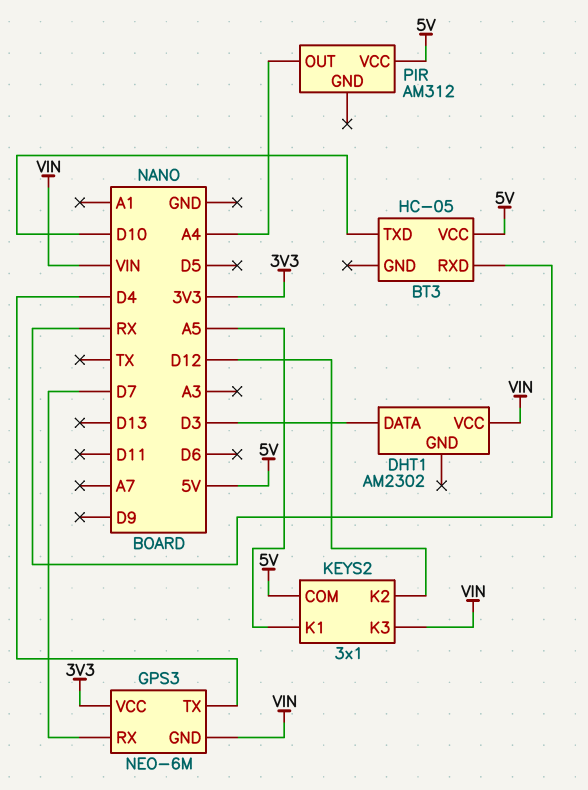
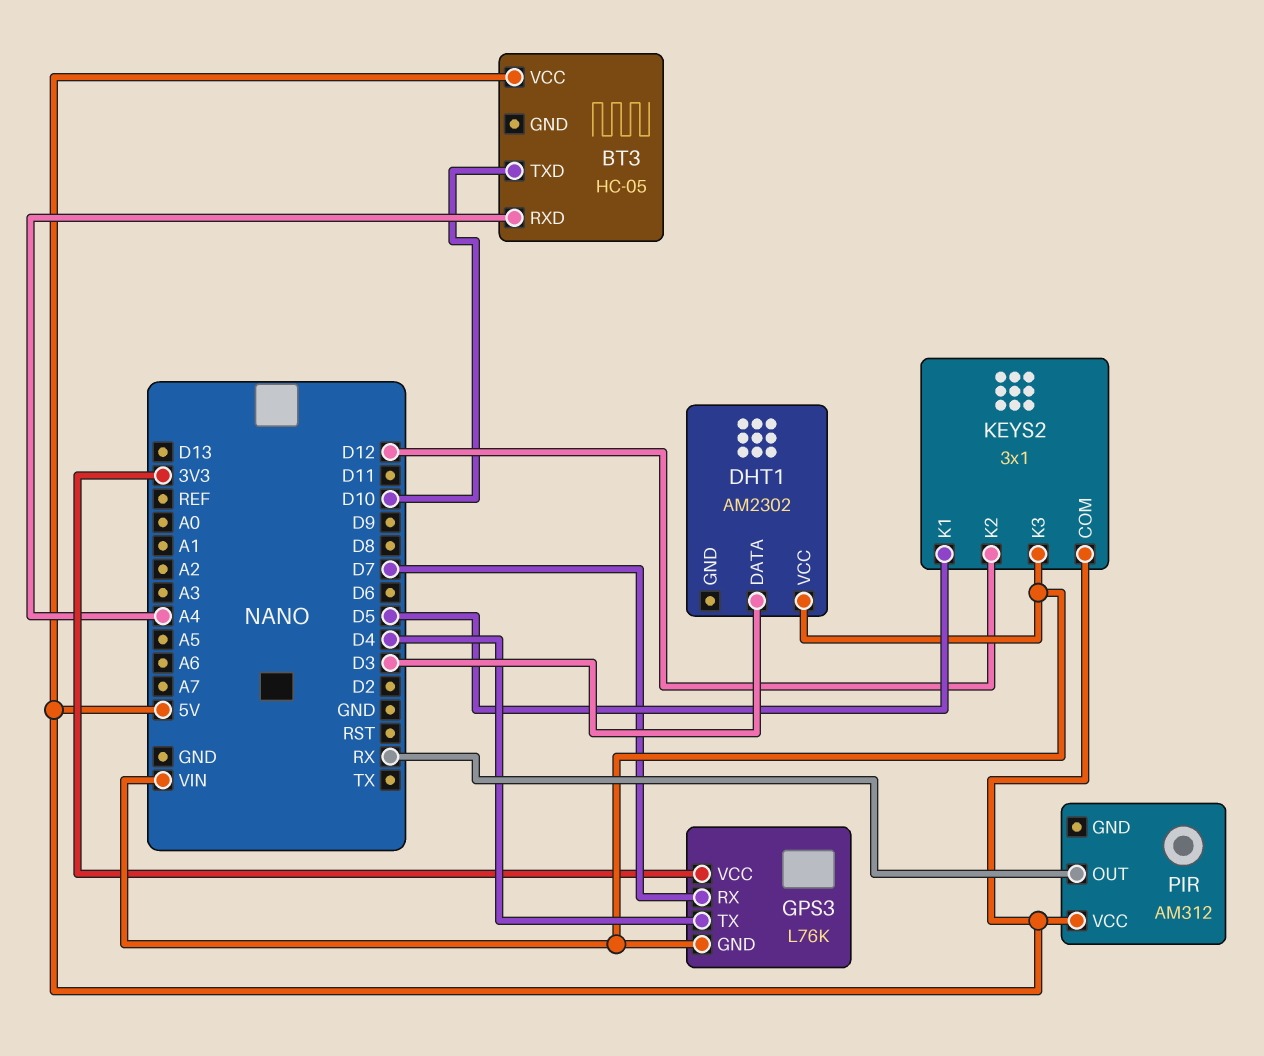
BT3 pin RXD: RX -> A4
GPS3: NEO-6M -> L76K
KEYS2 pin K1: A5 -> D5
PIR pin OUT: A4 -> RX

